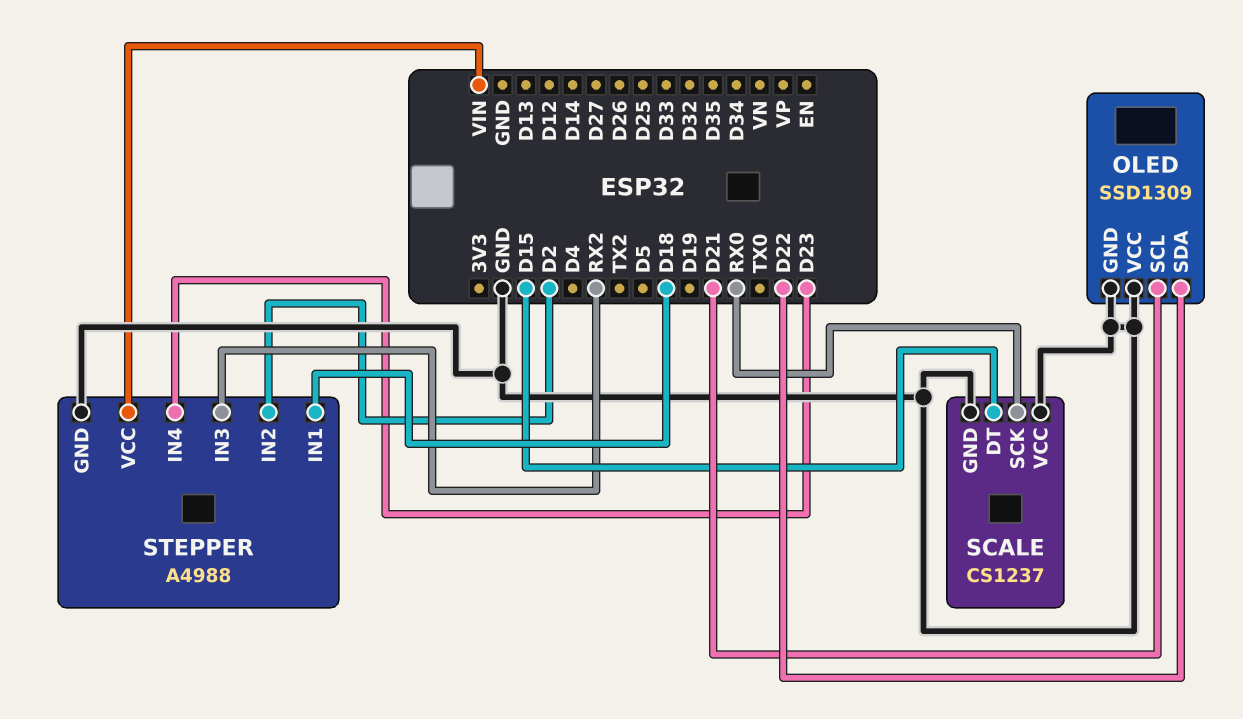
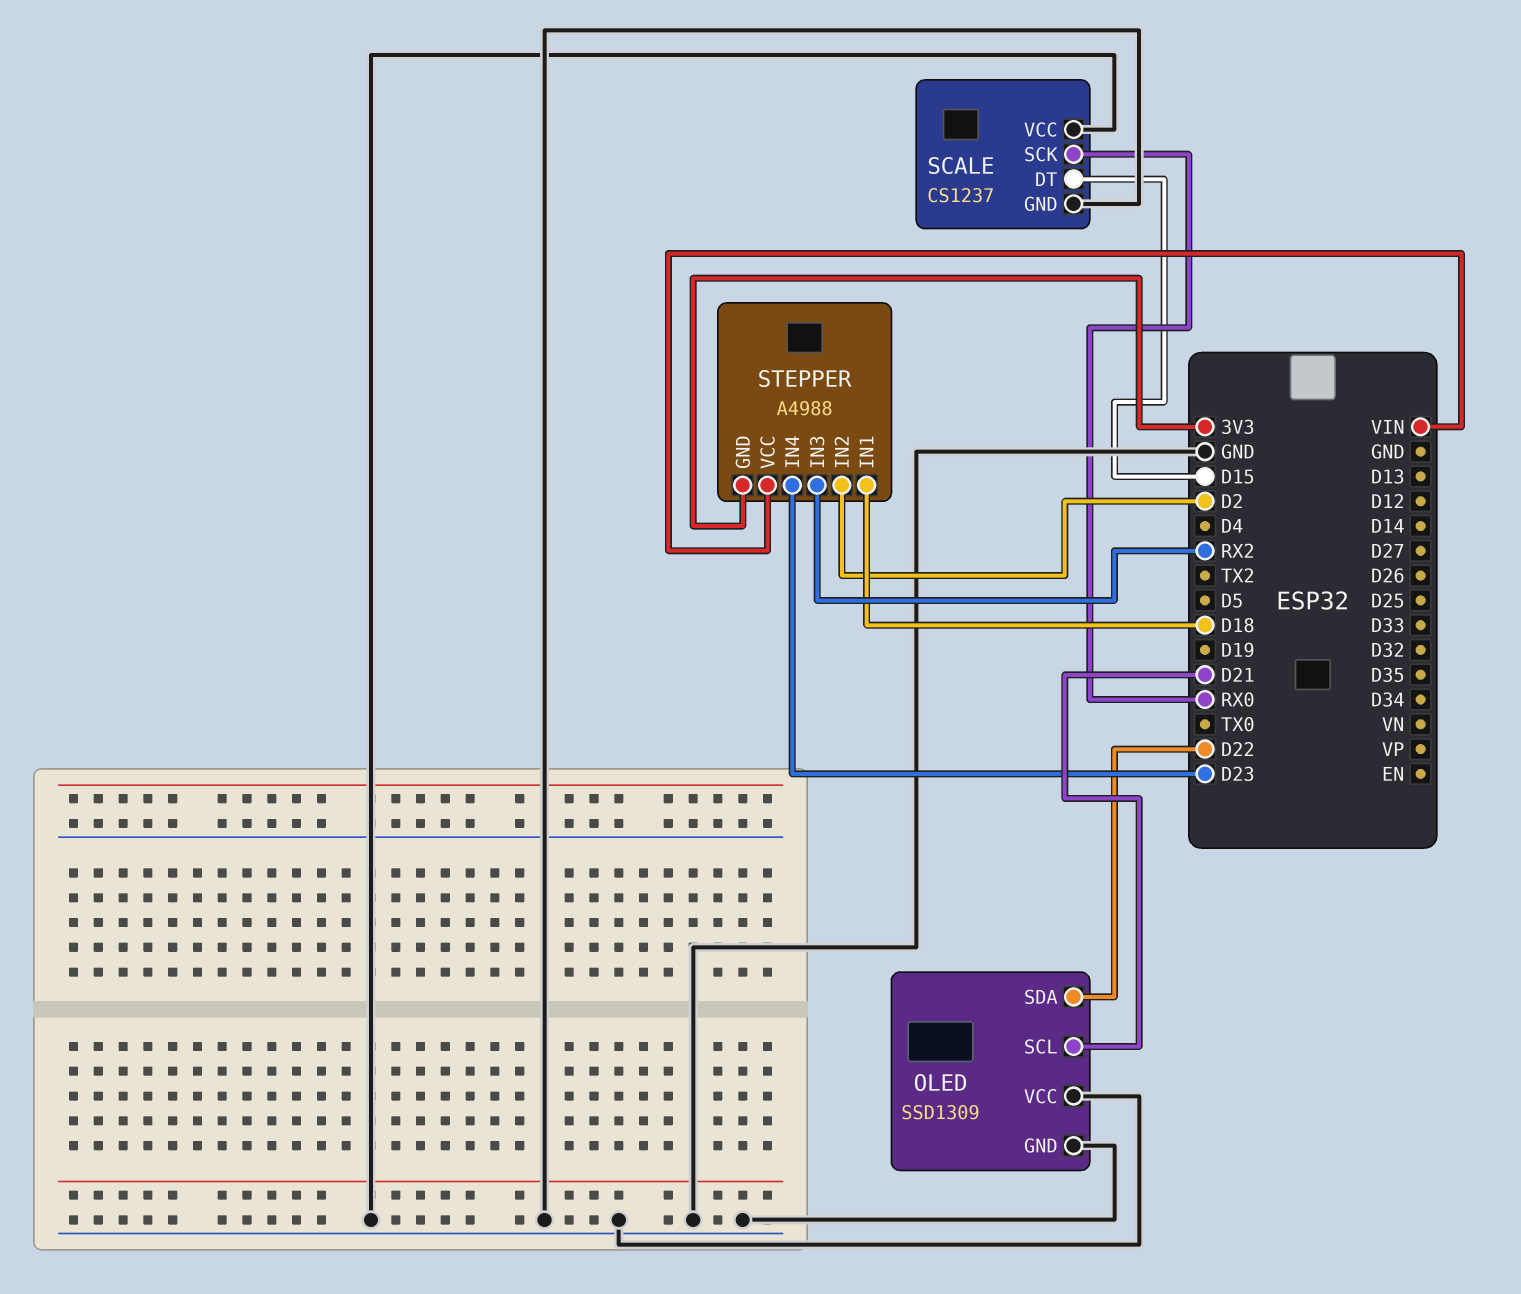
STEPPER pin GND: GND -> 3V3

